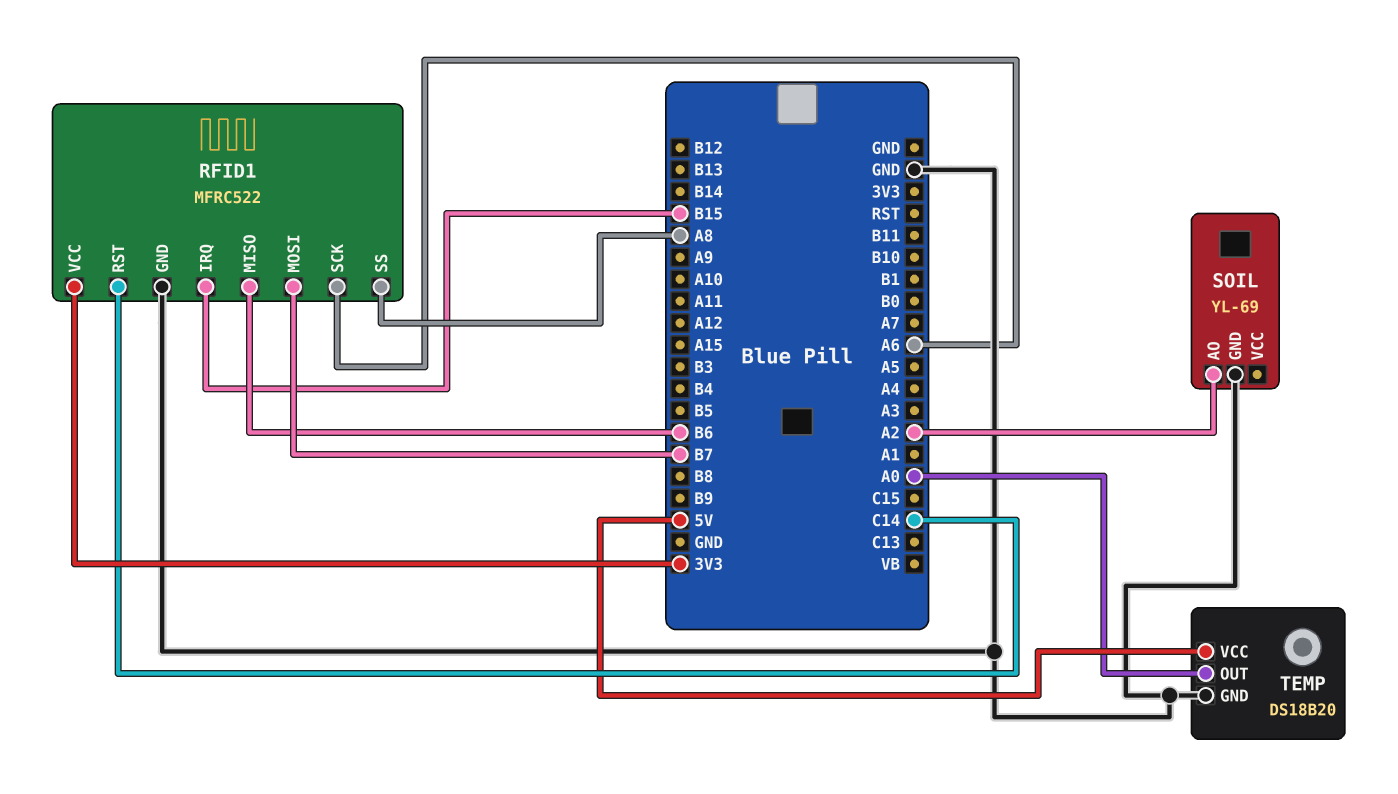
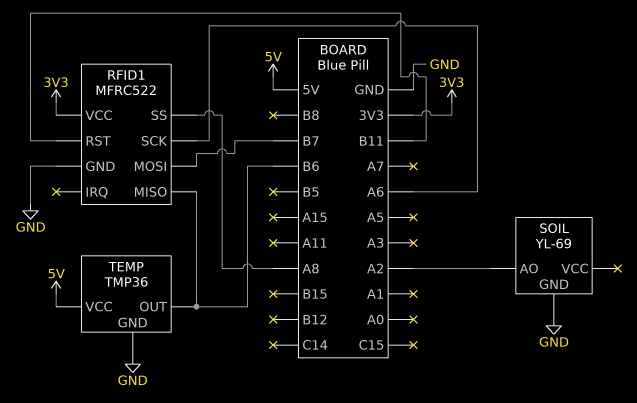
RFID1 pin IRQ: B15 -> none
RFID1 pin RST: C14 -> B11
TEMP: DS18B20 -> TMP36
TEMP pin OUT: A0 -> B6

